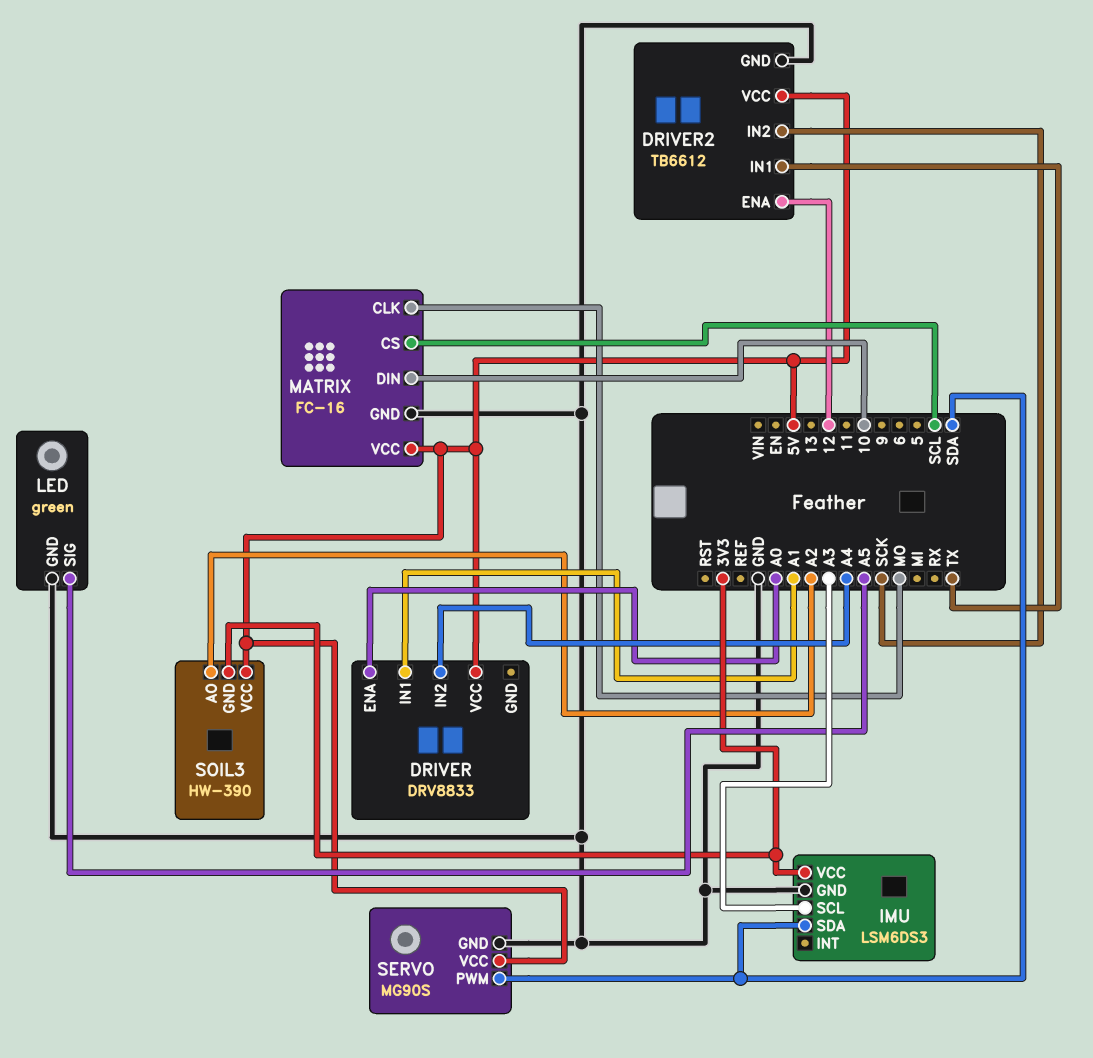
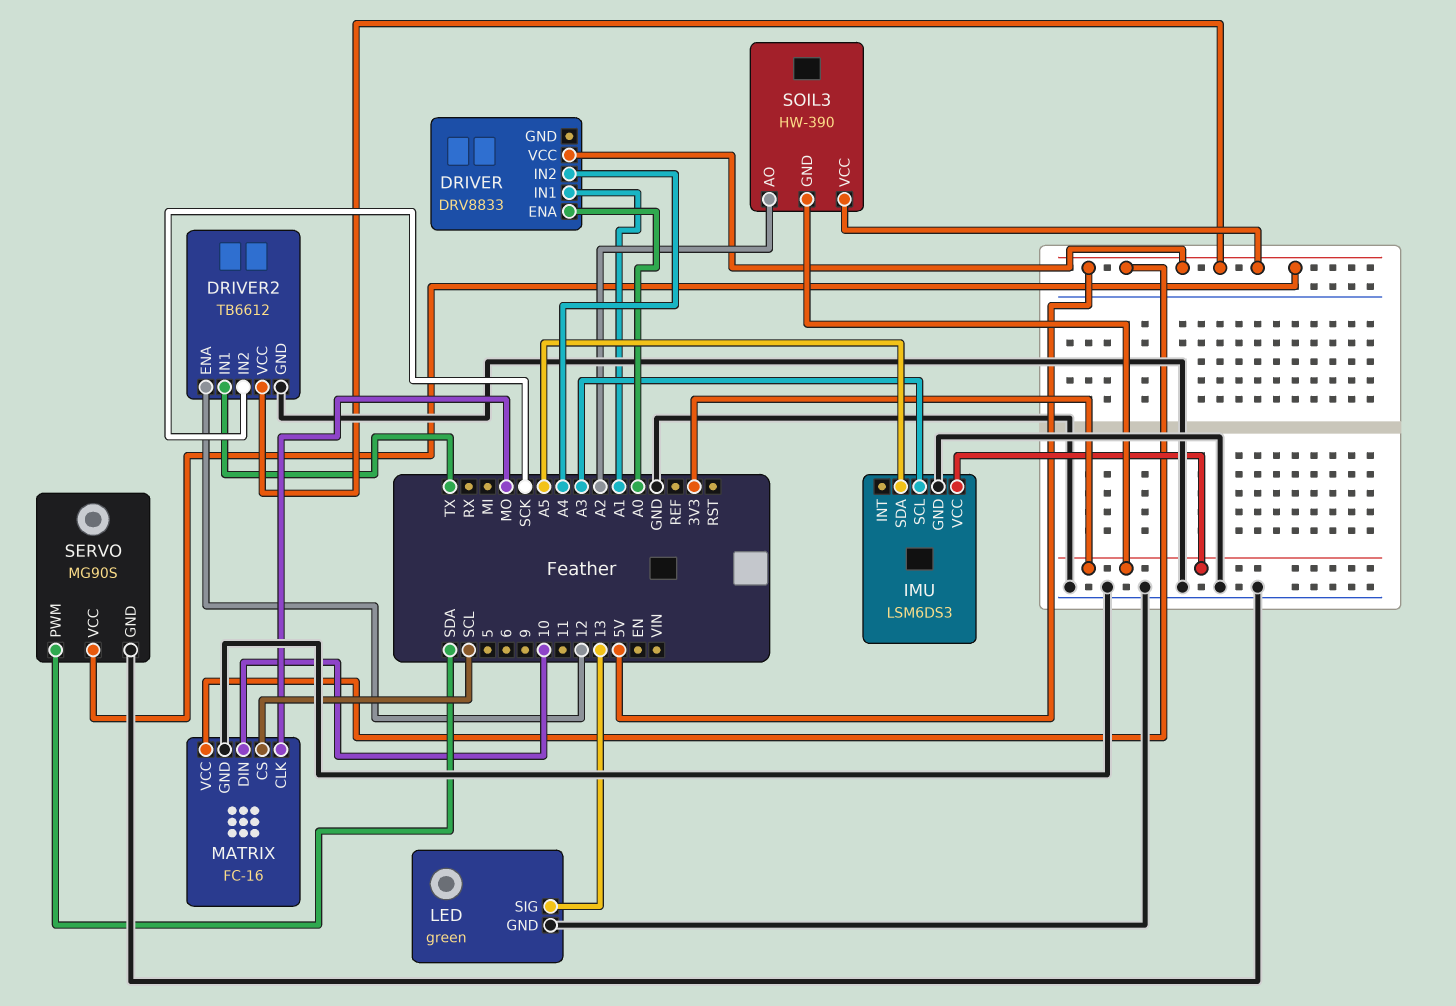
IMU pin SDA: SDA -> A5
LED pin SIG: A5 -> 13

